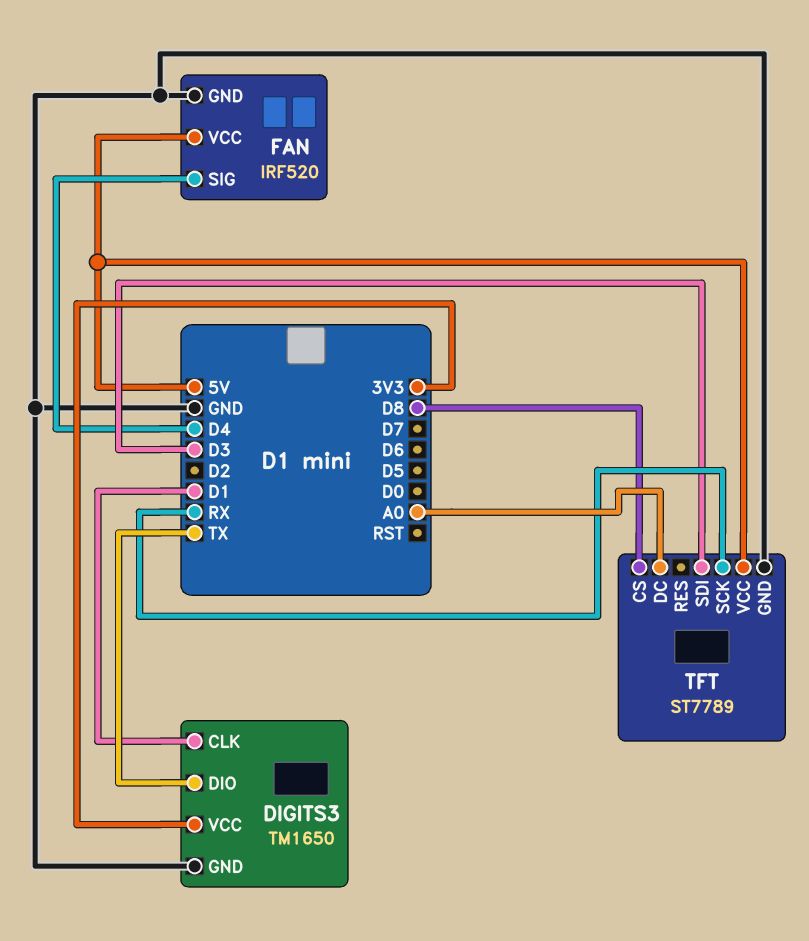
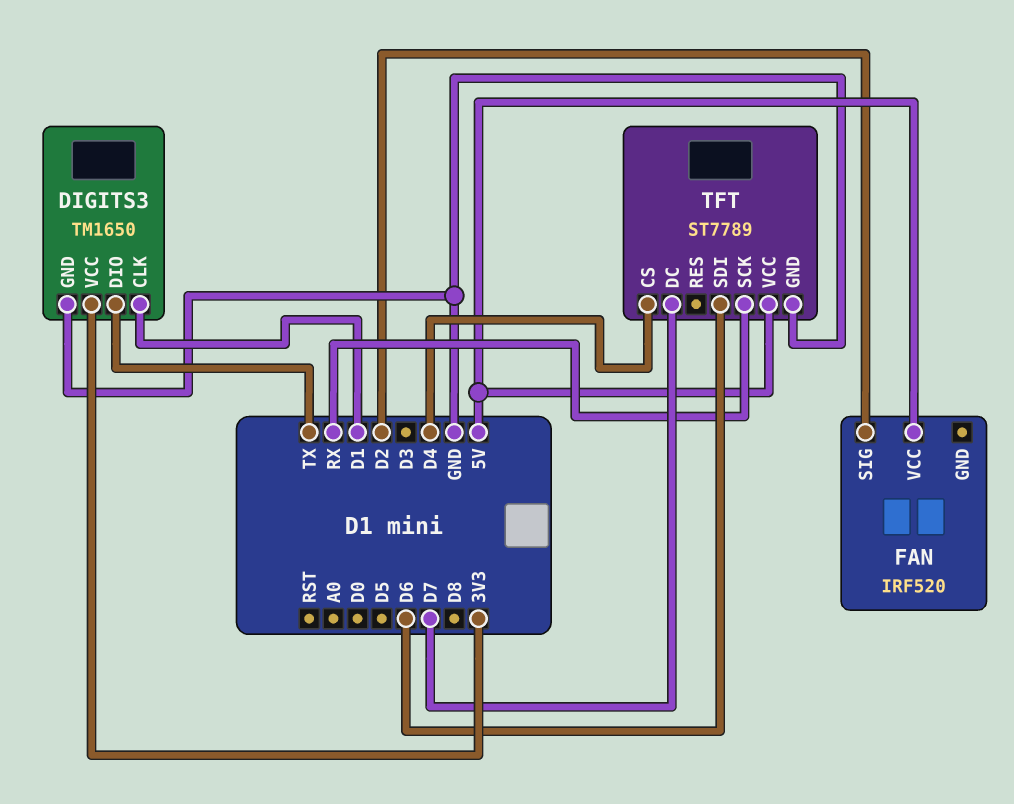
FAN pin GND: GND -> none
FAN pin SIG: D4 -> D2
TFT pin CS: D8 -> D4
TFT pin DC: A0 -> D7
TFT pin SDI: D3 -> D6

